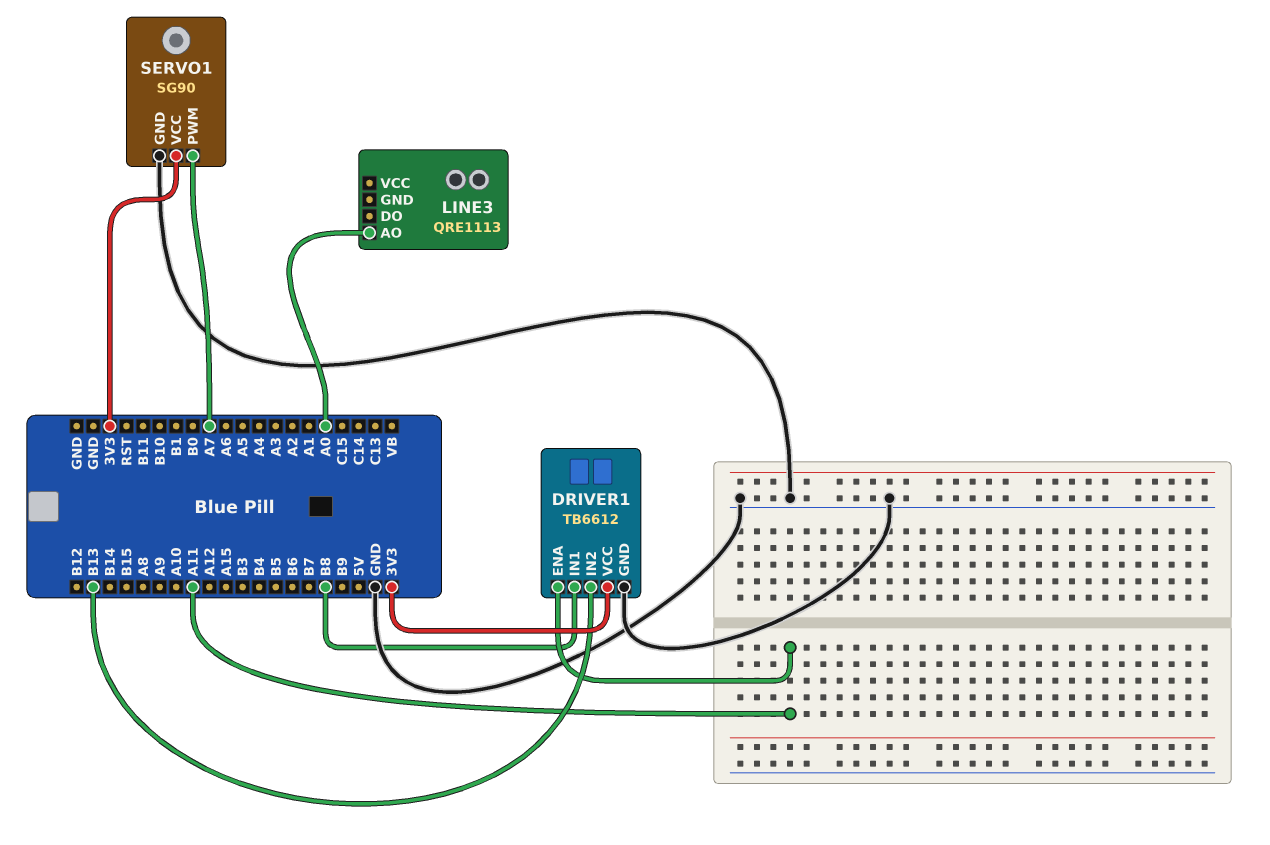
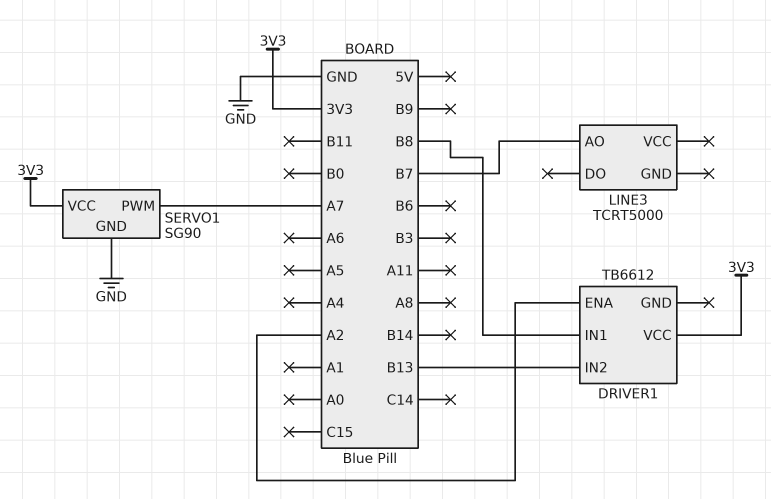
DRIVER1 pin ENA: A11 -> A2
DRIVER1 pin GND: GND -> none
LINE3: QRE1113 -> TCRT5000
LINE3 pin AO: A0 -> B7

